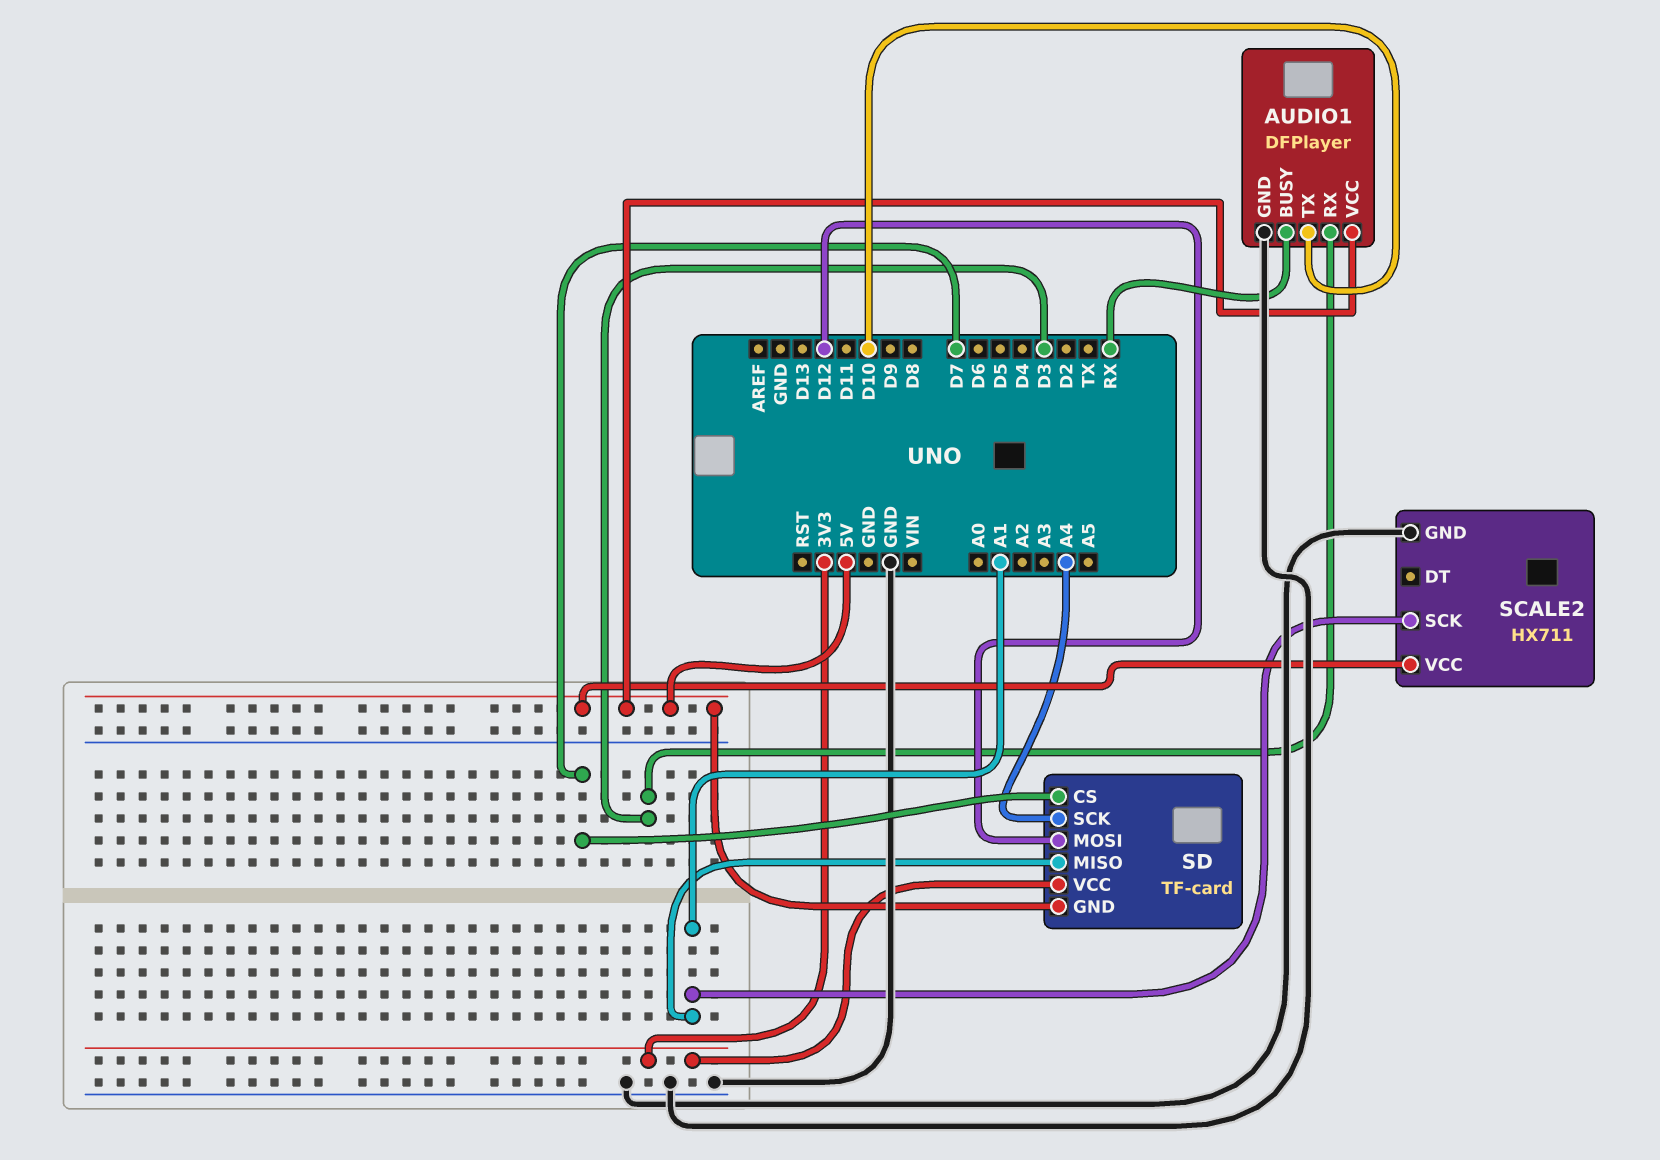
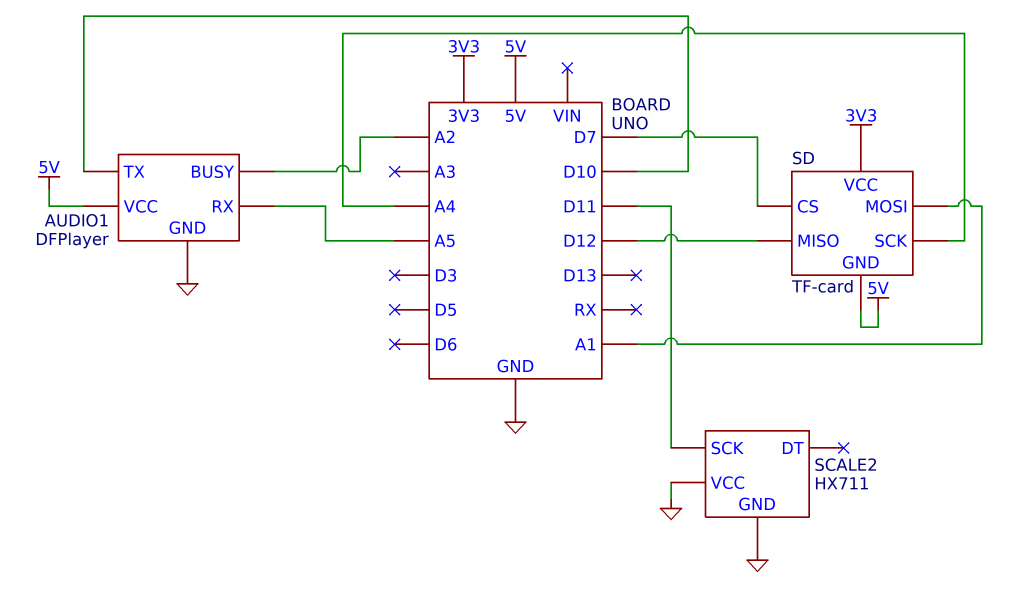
AUDIO1 pin BUSY: RX -> A2
AUDIO1 pin RX: D3 -> A5
SCALE2 pin SCK: A1 -> D11
SCALE2 pin VCC: 5V -> GND
SD pin MISO: A1 -> D12
SD pin MOSI: D12 -> A1

